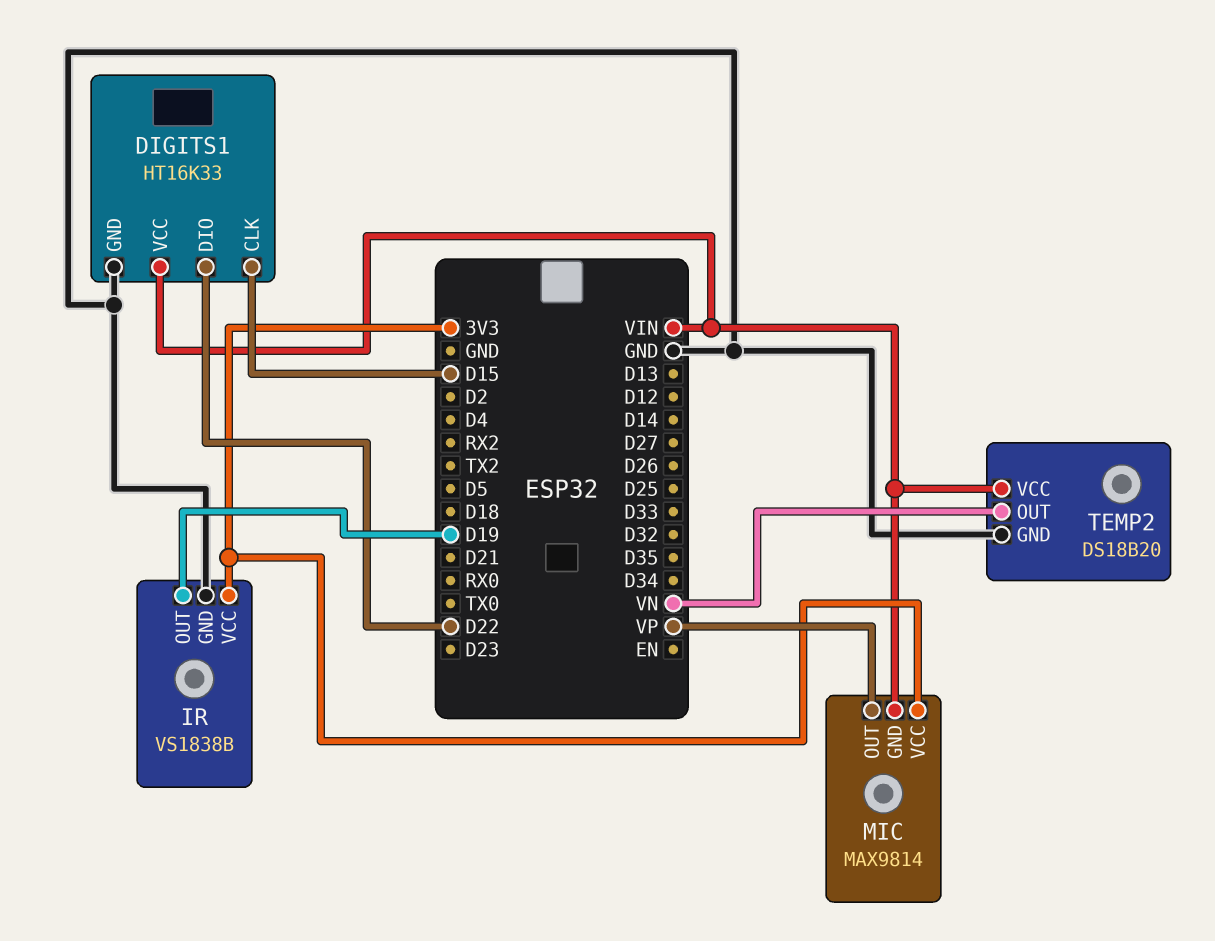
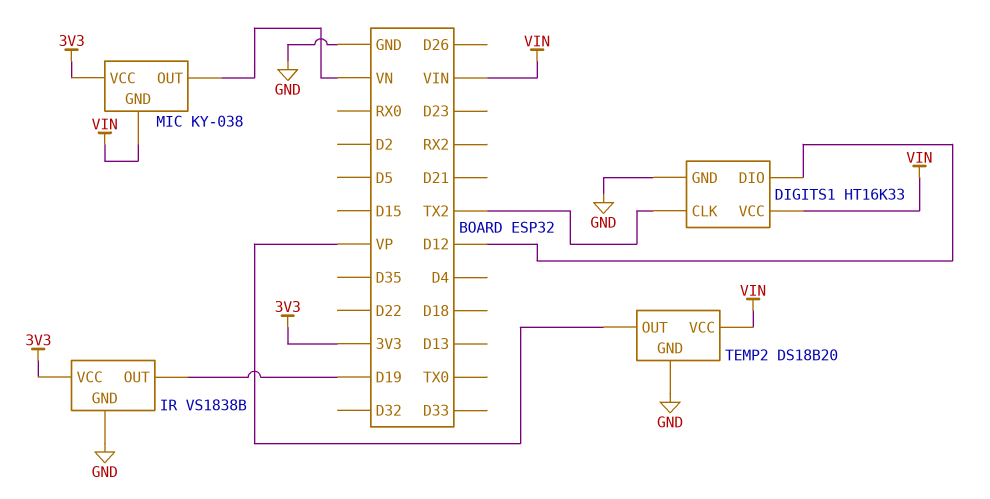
DIGITS1 pin CLK: D15 -> TX2
DIGITS1 pin DIO: D22 -> D12
MIC: MAX9814 -> KY-038
MIC pin OUT: VP -> VN
TEMP2 pin OUT: VN -> VP

